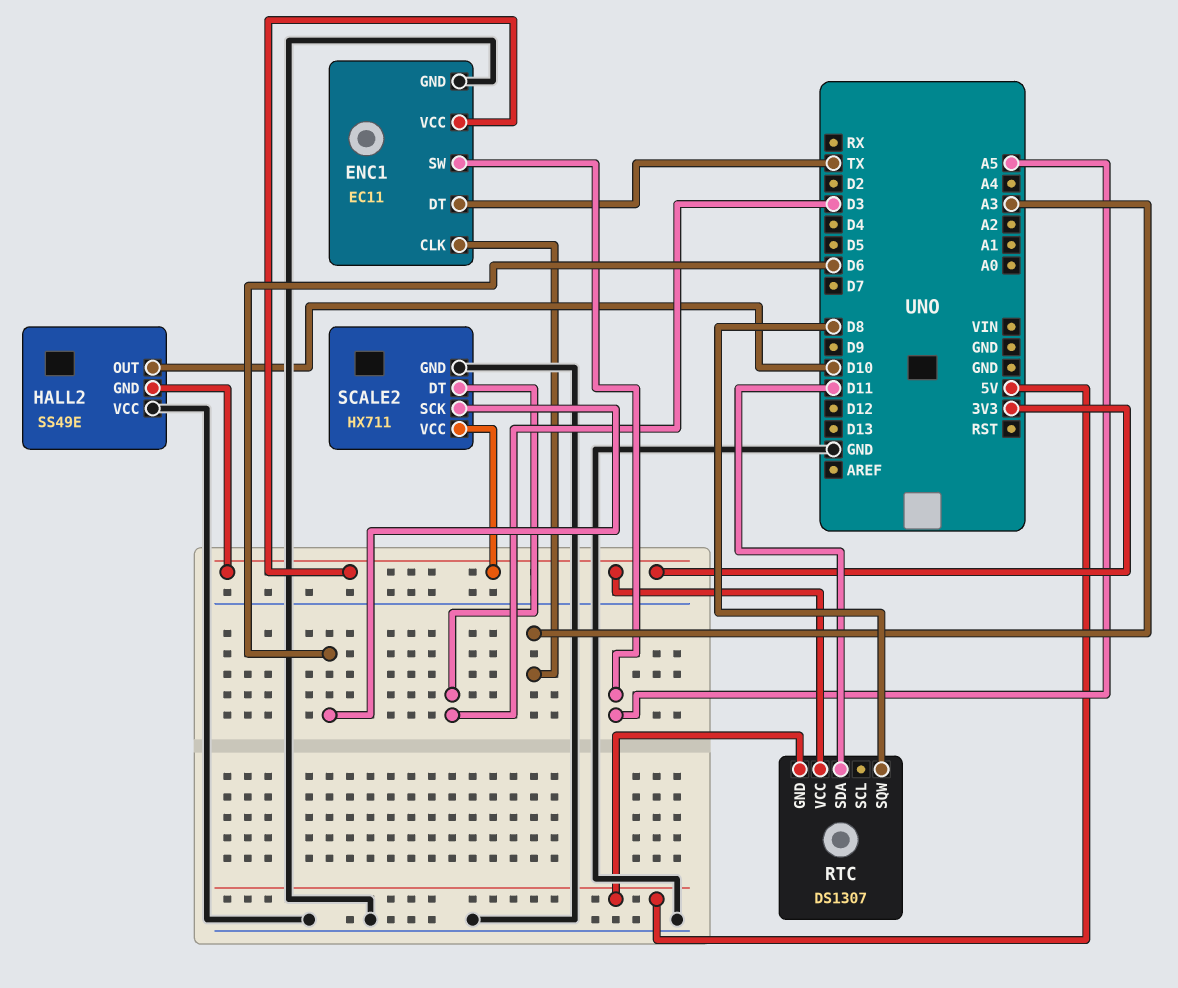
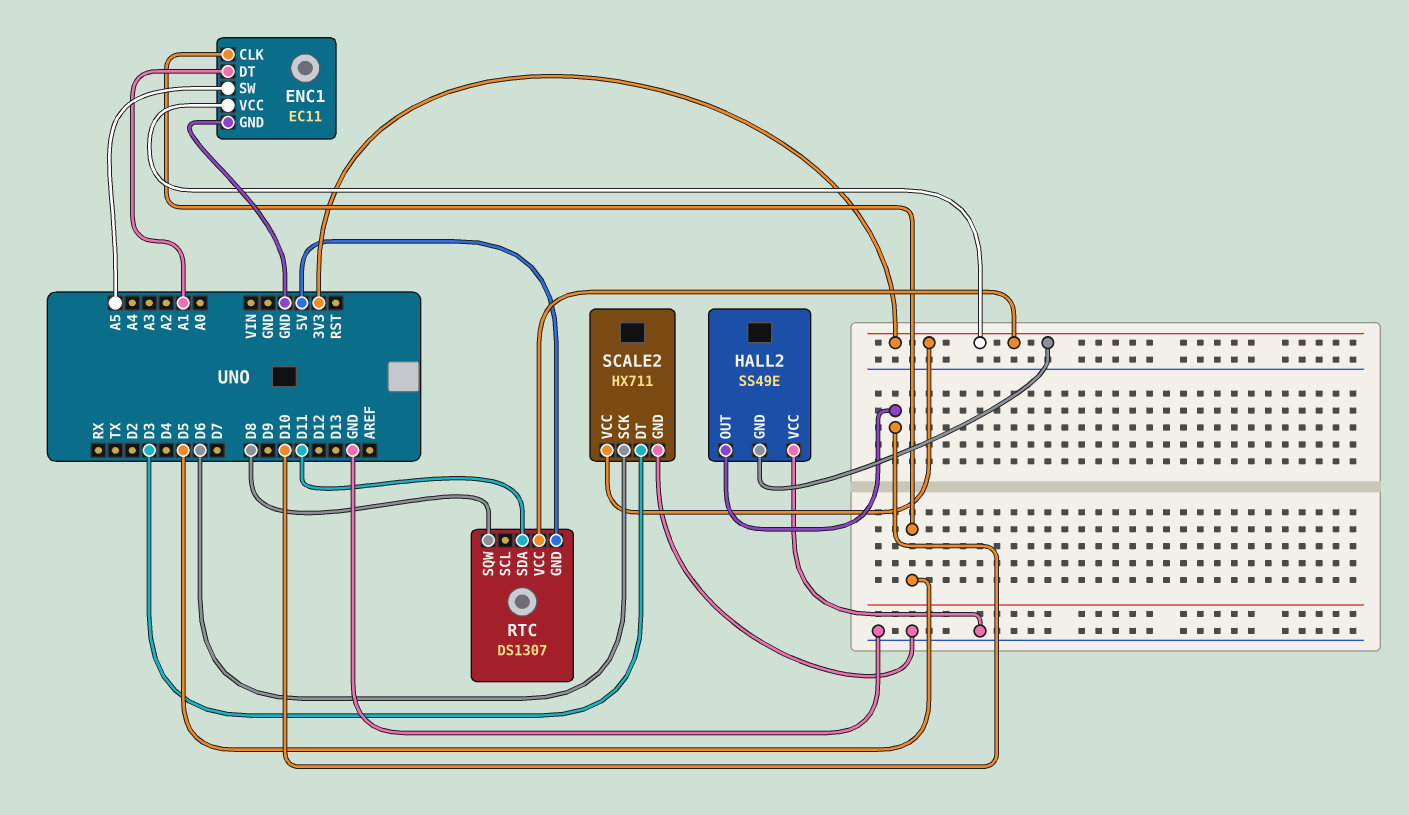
ENC1 pin CLK: A3 -> D5
ENC1 pin DT: TX -> A1

